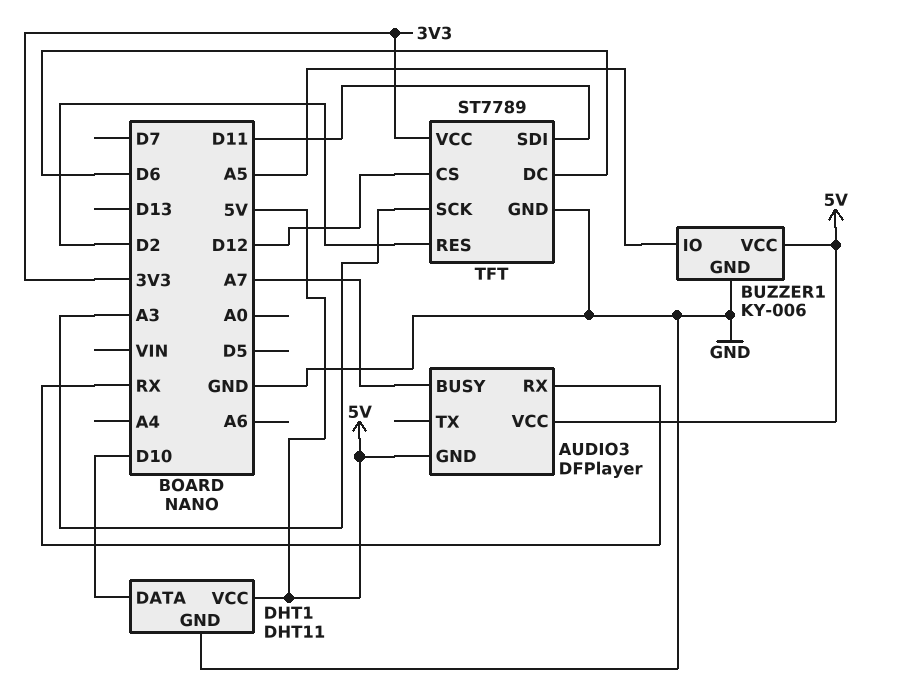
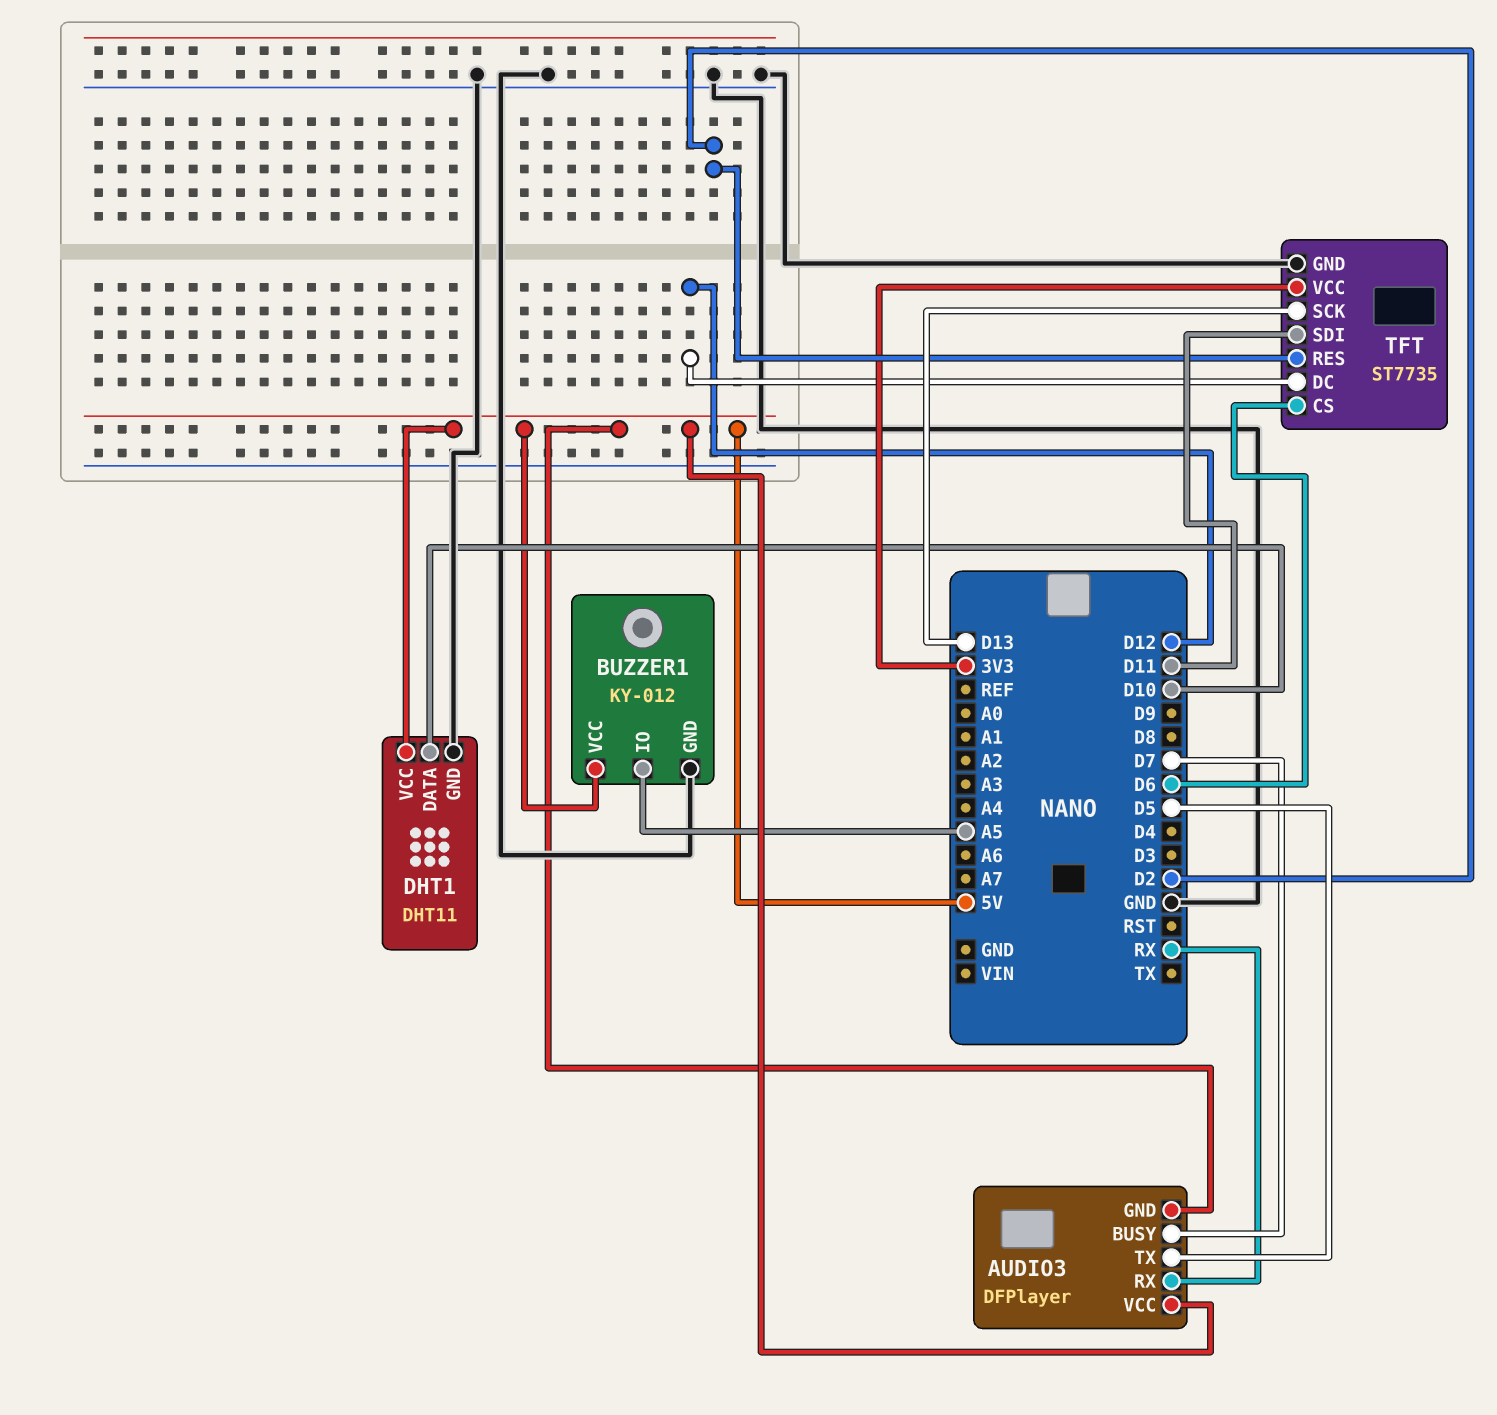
AUDIO3 pin BUSY: A7 -> D7
AUDIO3 pin TX: none -> D5
BUZZER1: KY-006 -> KY-012
TFT: ST7789 -> ST7735
TFT pin CS: D12 -> D6
TFT pin DC: D6 -> D12
TFT pin SCK: A3 -> D13

